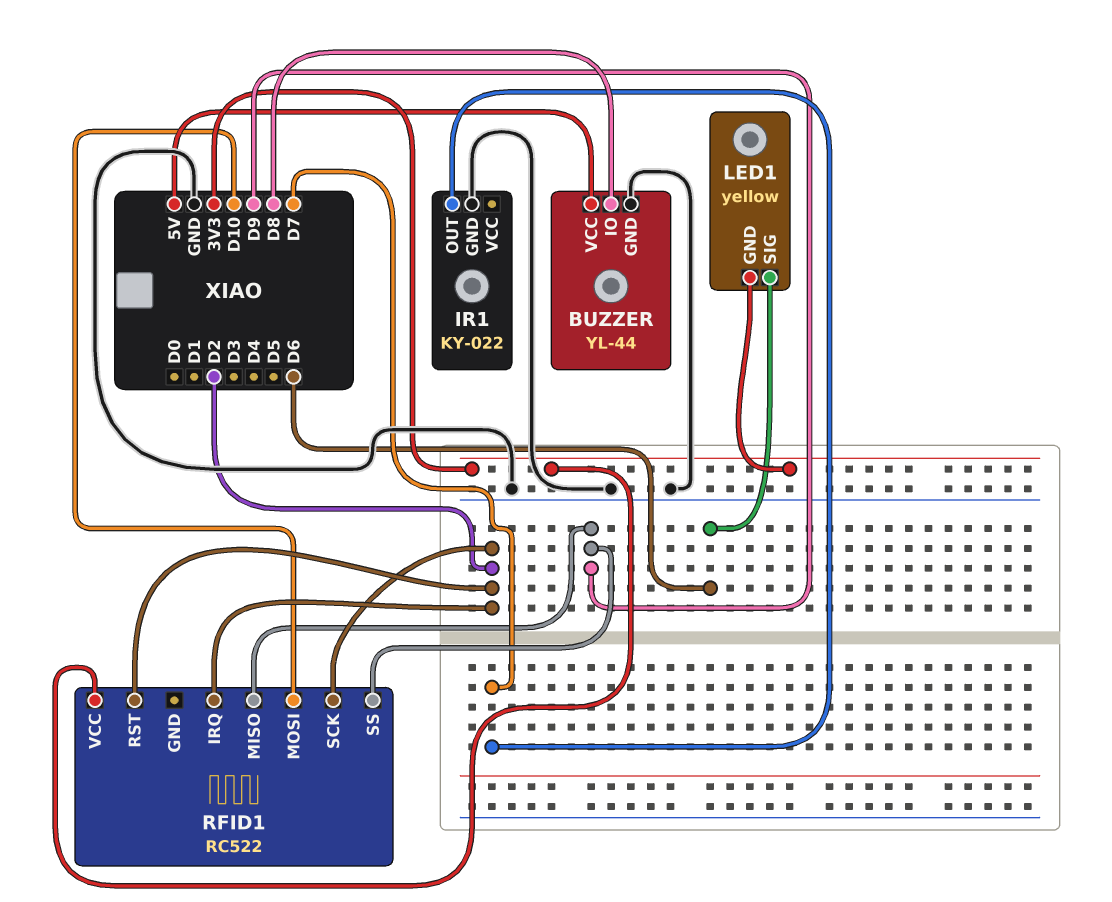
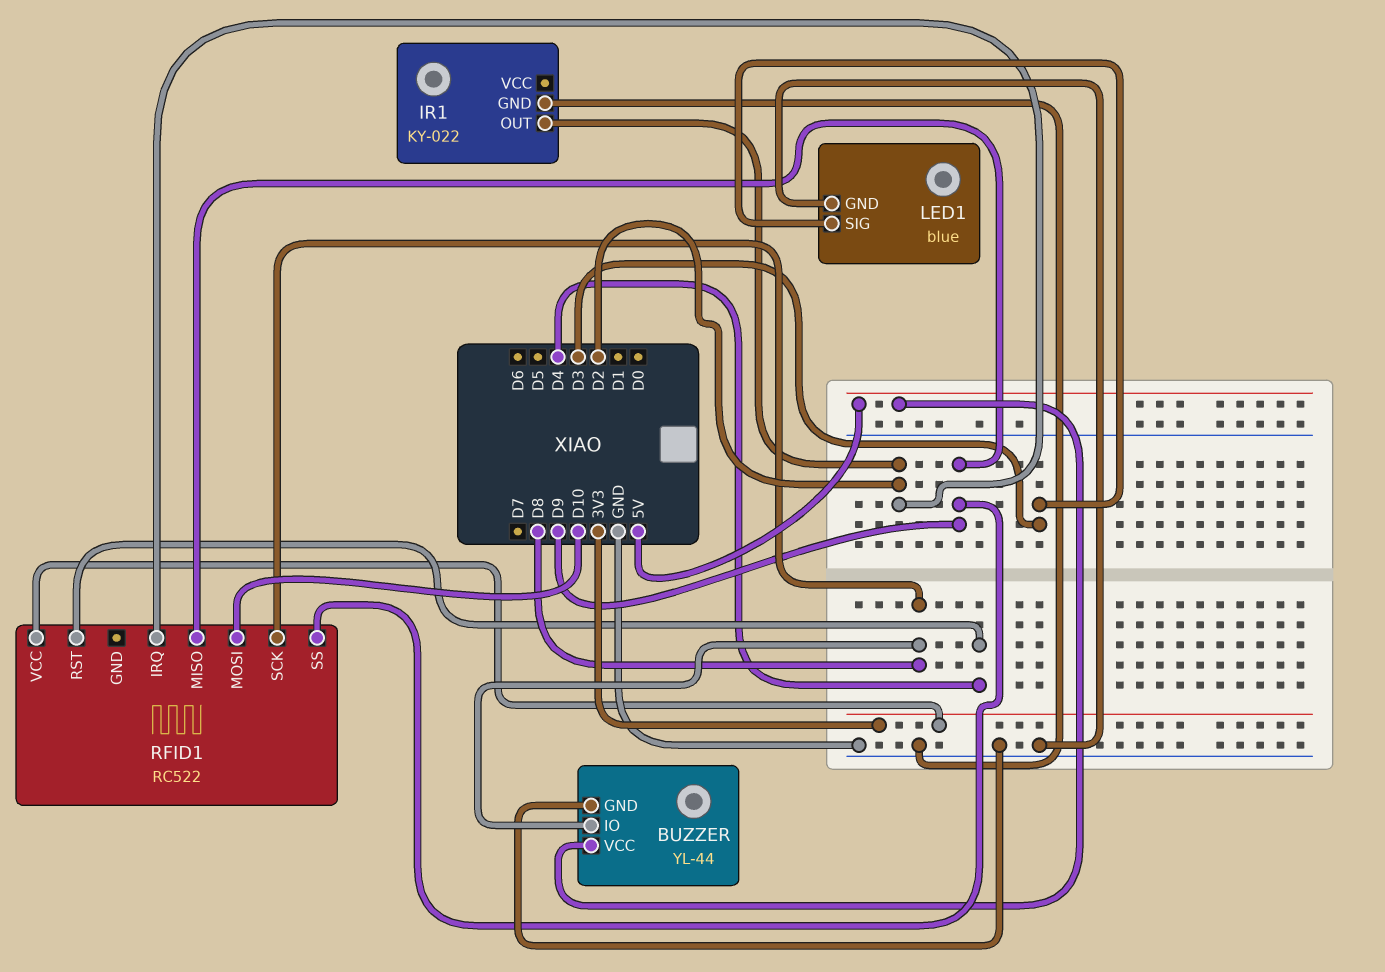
IR1 pin OUT: D7 -> D2
LED1: yellow -> blue
LED1 pin GND: 3V3 -> GND
LED1 pin SIG: D6 -> D3
RFID1 pin RST: D2 -> D4
RFID1 pin SCK: D2 -> D8

